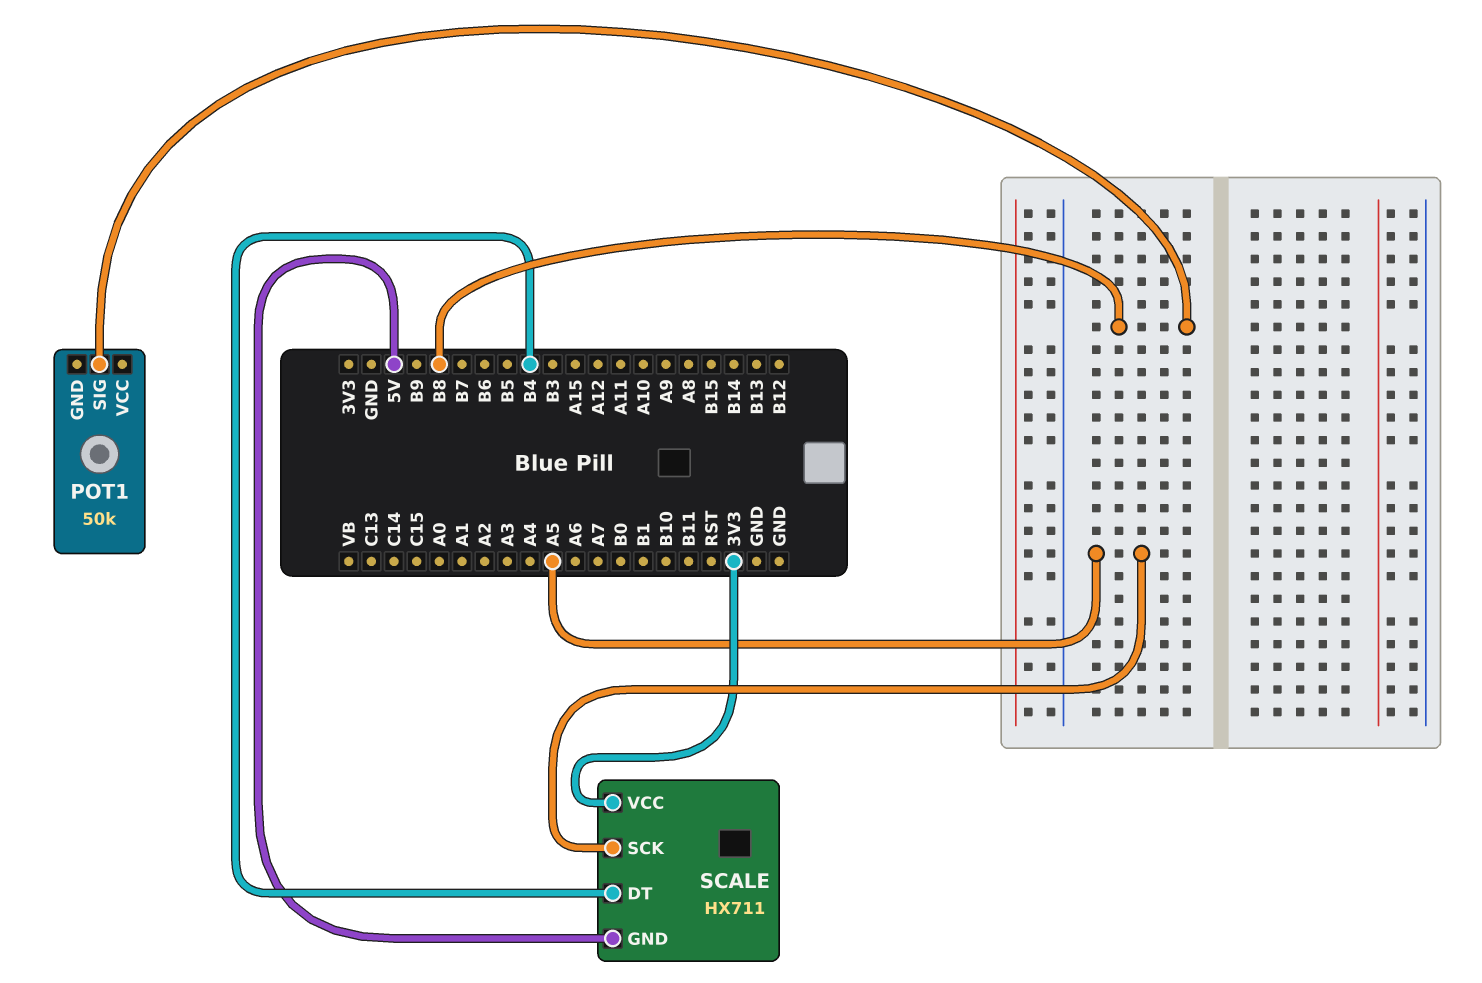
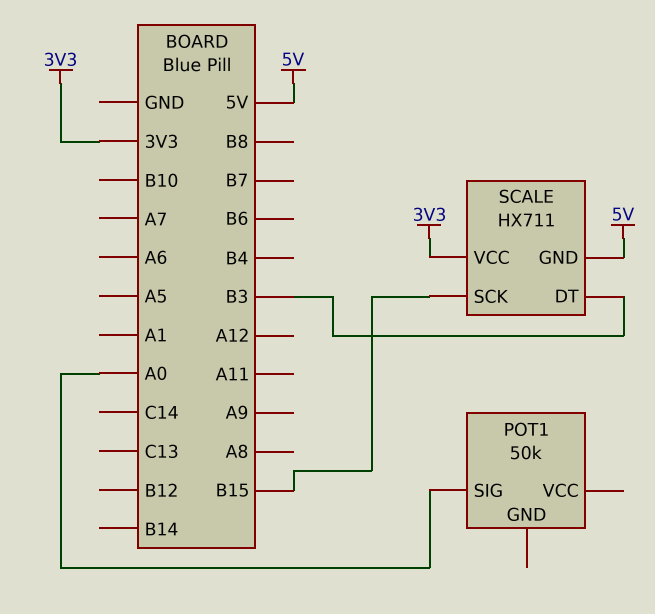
POT1 pin SIG: B8 -> A0
SCALE pin DT: B4 -> B3
SCALE pin SCK: A5 -> B15

